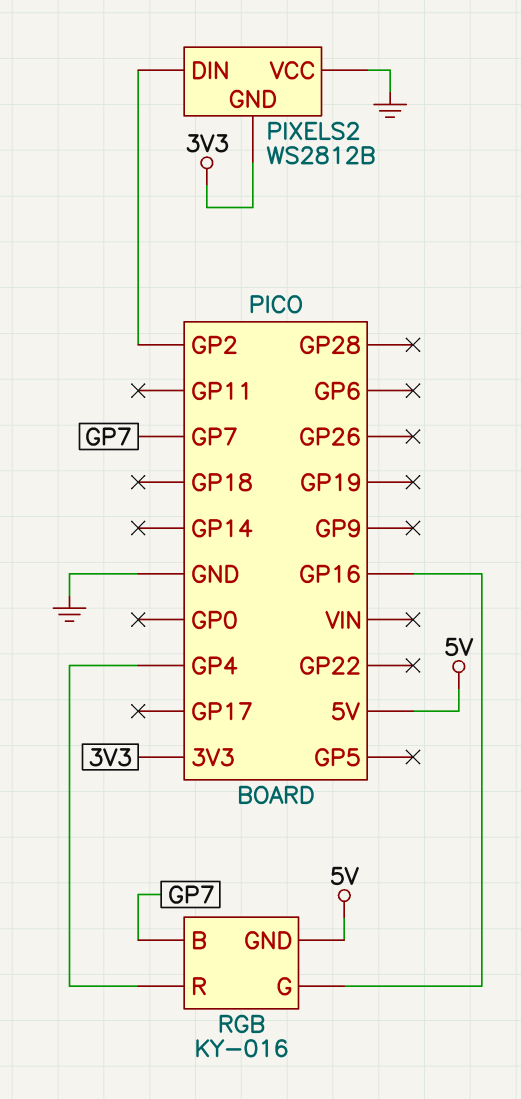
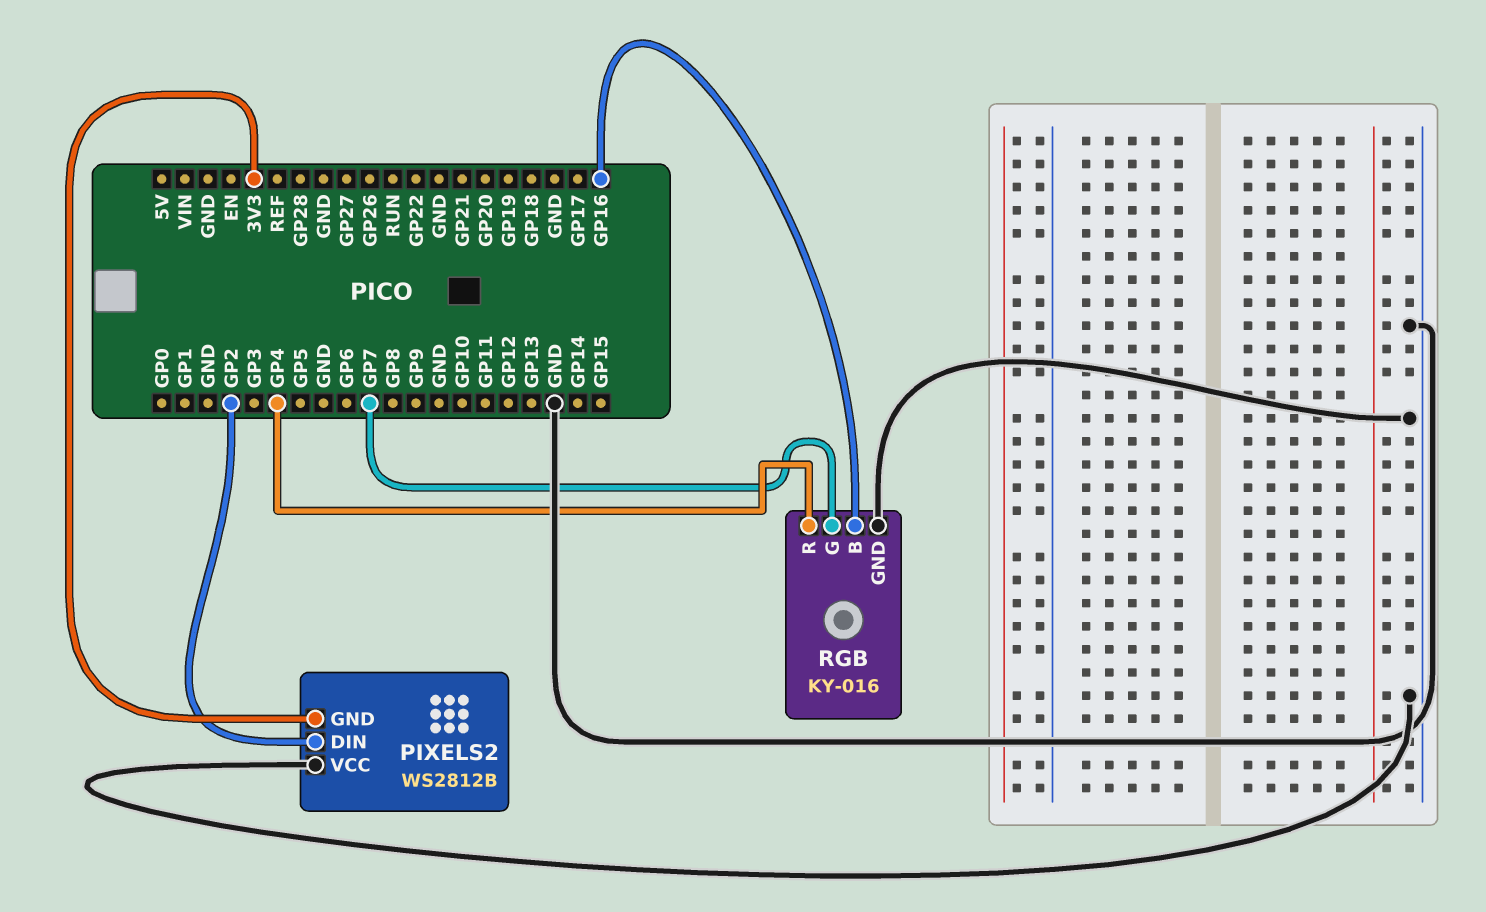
RGB pin B: GP7 -> GP16
RGB pin G: GP16 -> GP7
RGB pin GND: 5V -> GND

